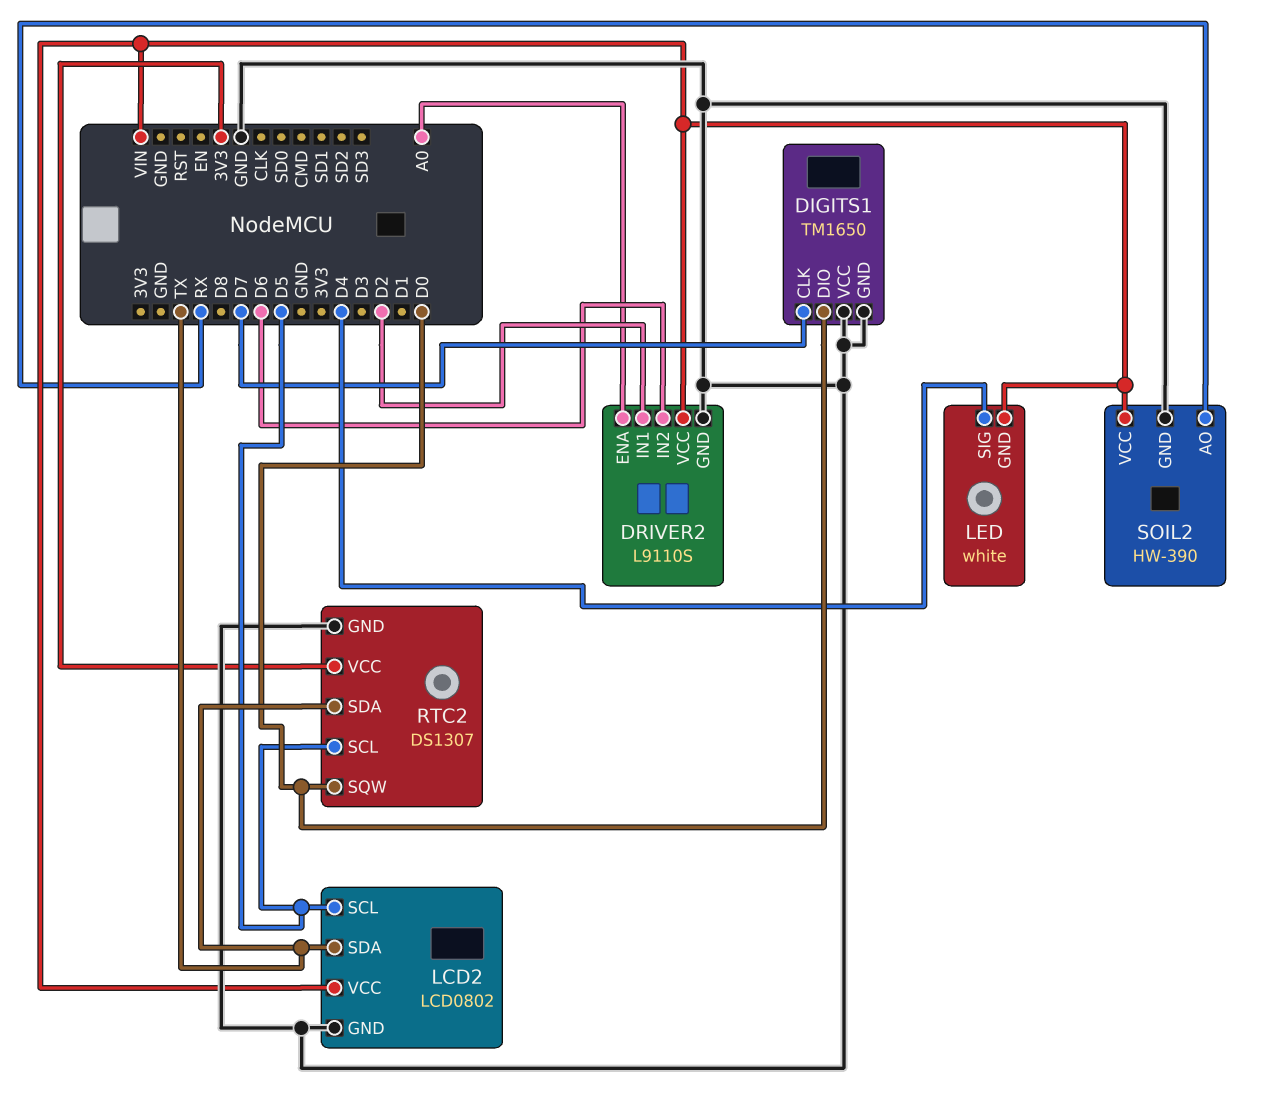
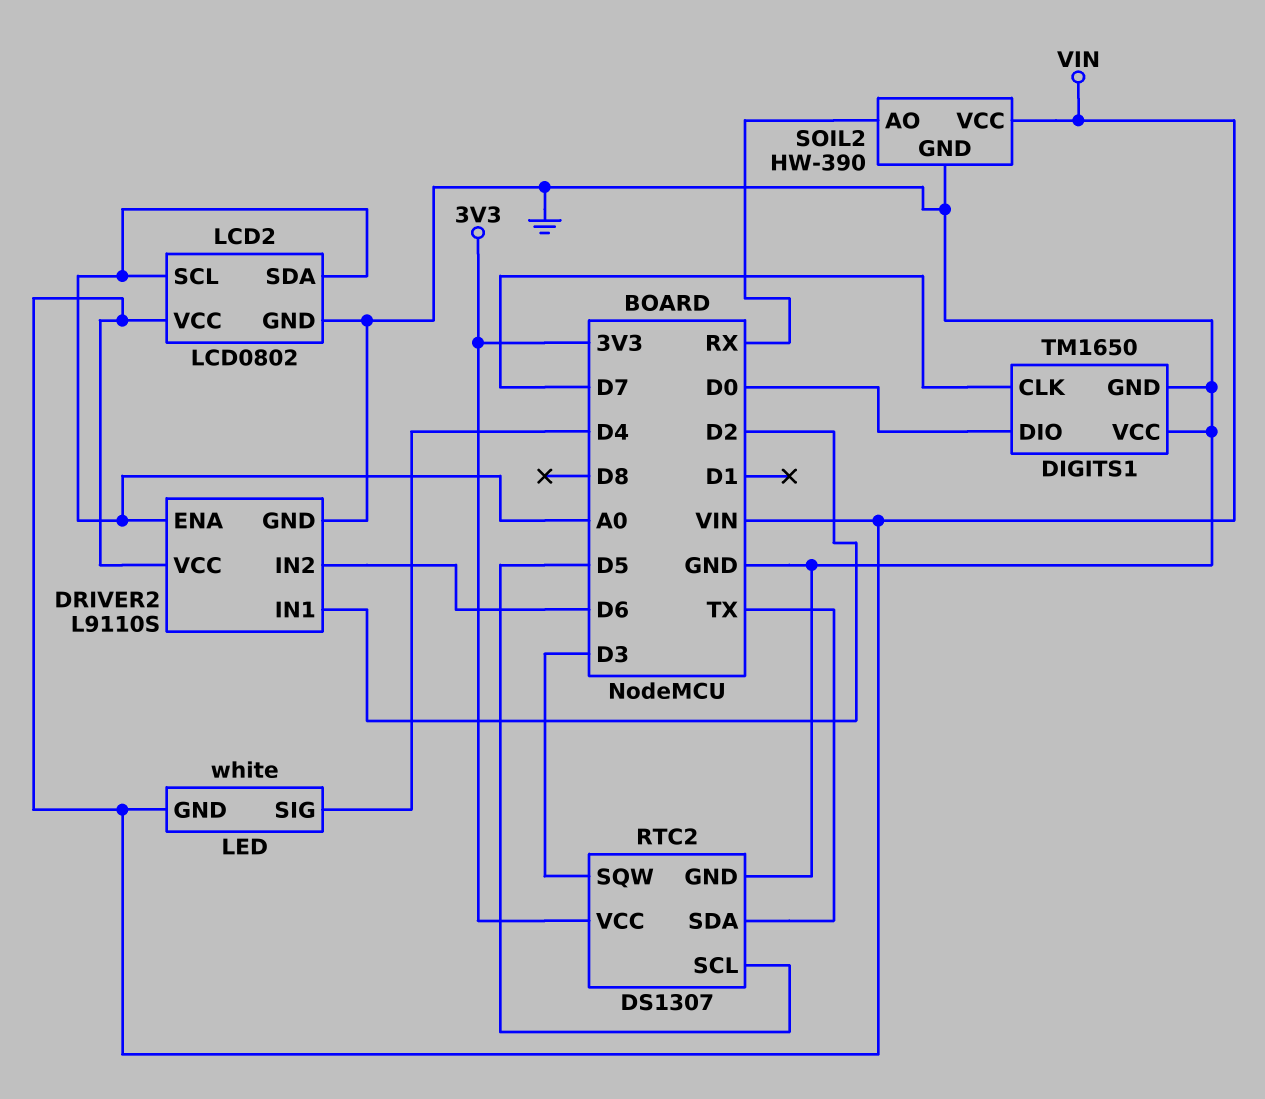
LCD2 pin SCL: D5 -> A0
LCD2 pin SDA: TX -> A0
RTC2 pin SQW: D0 -> D3

